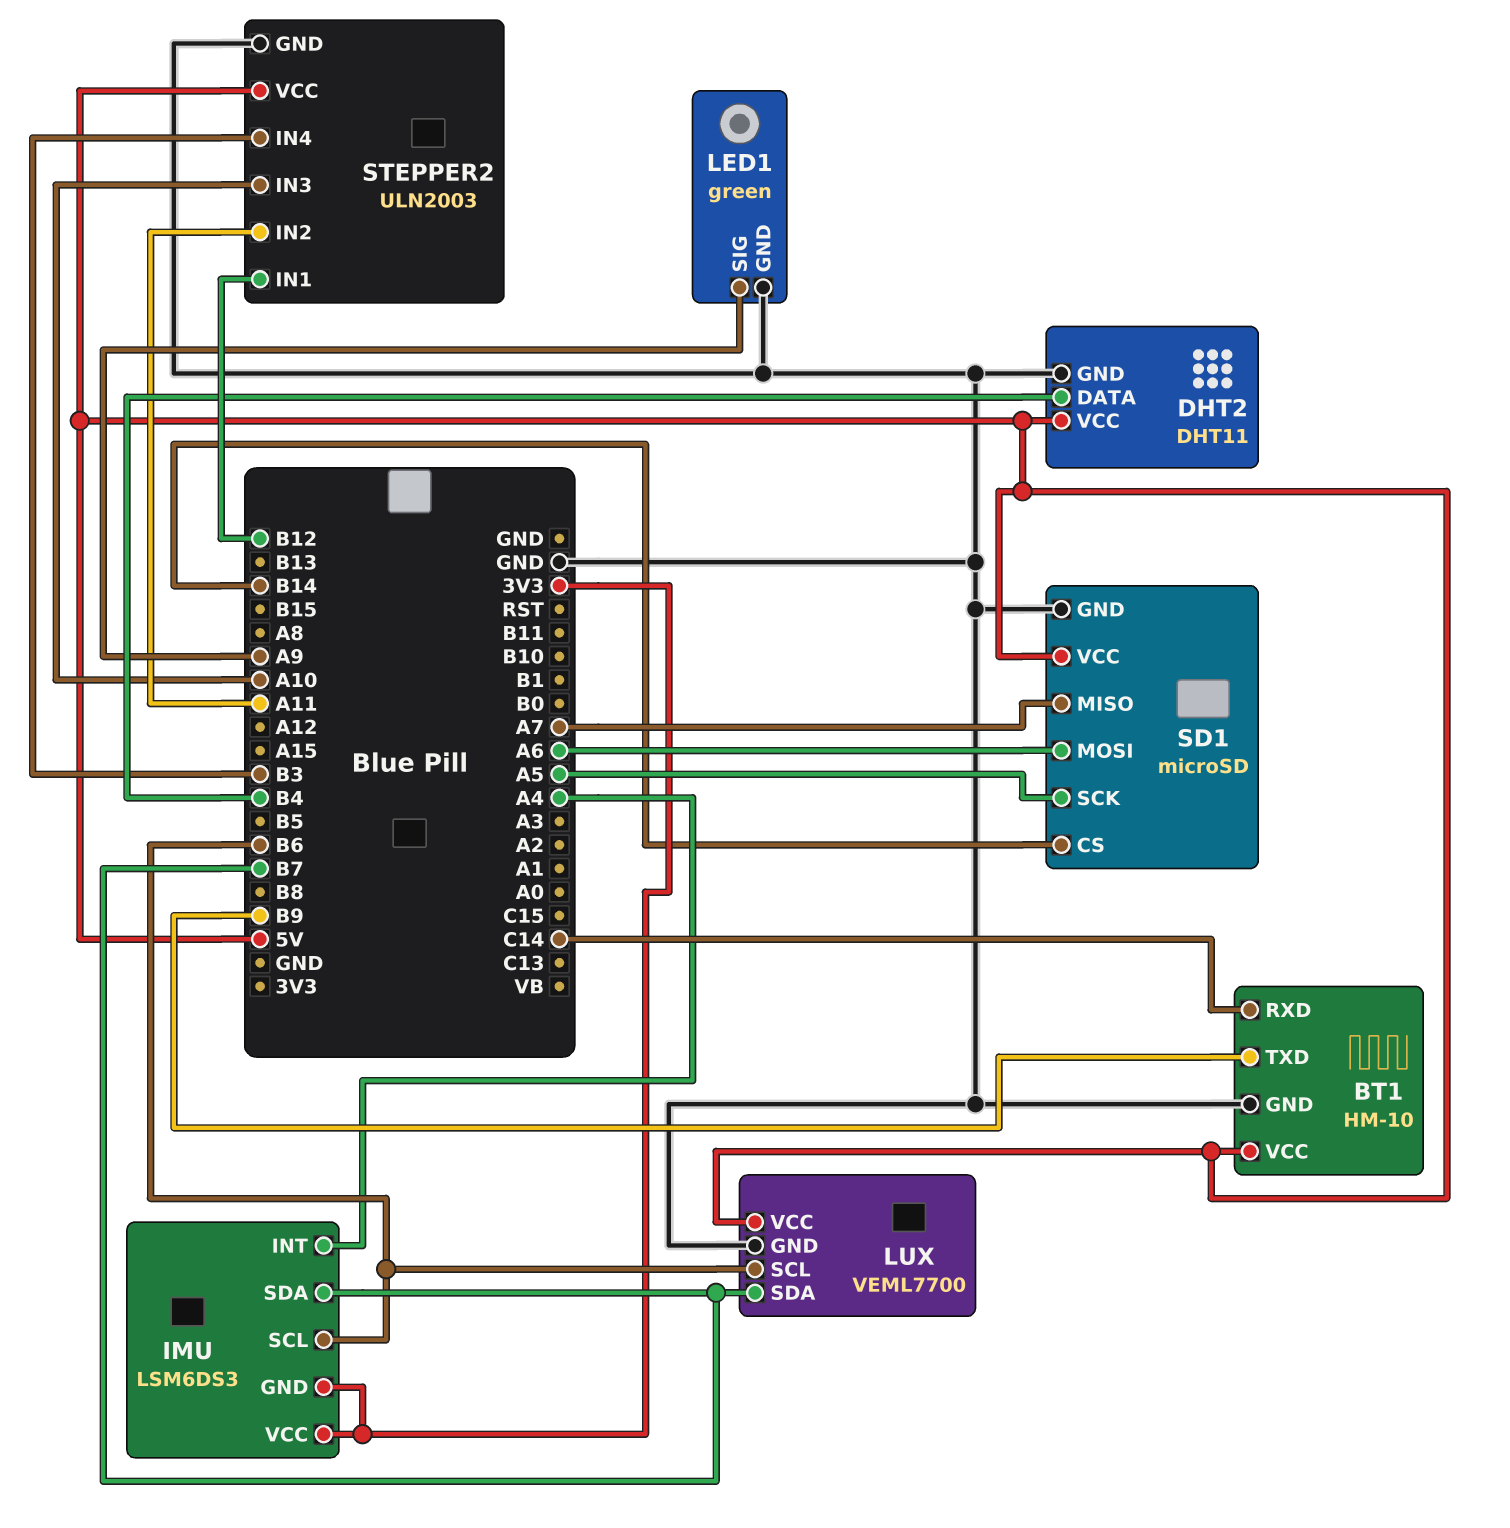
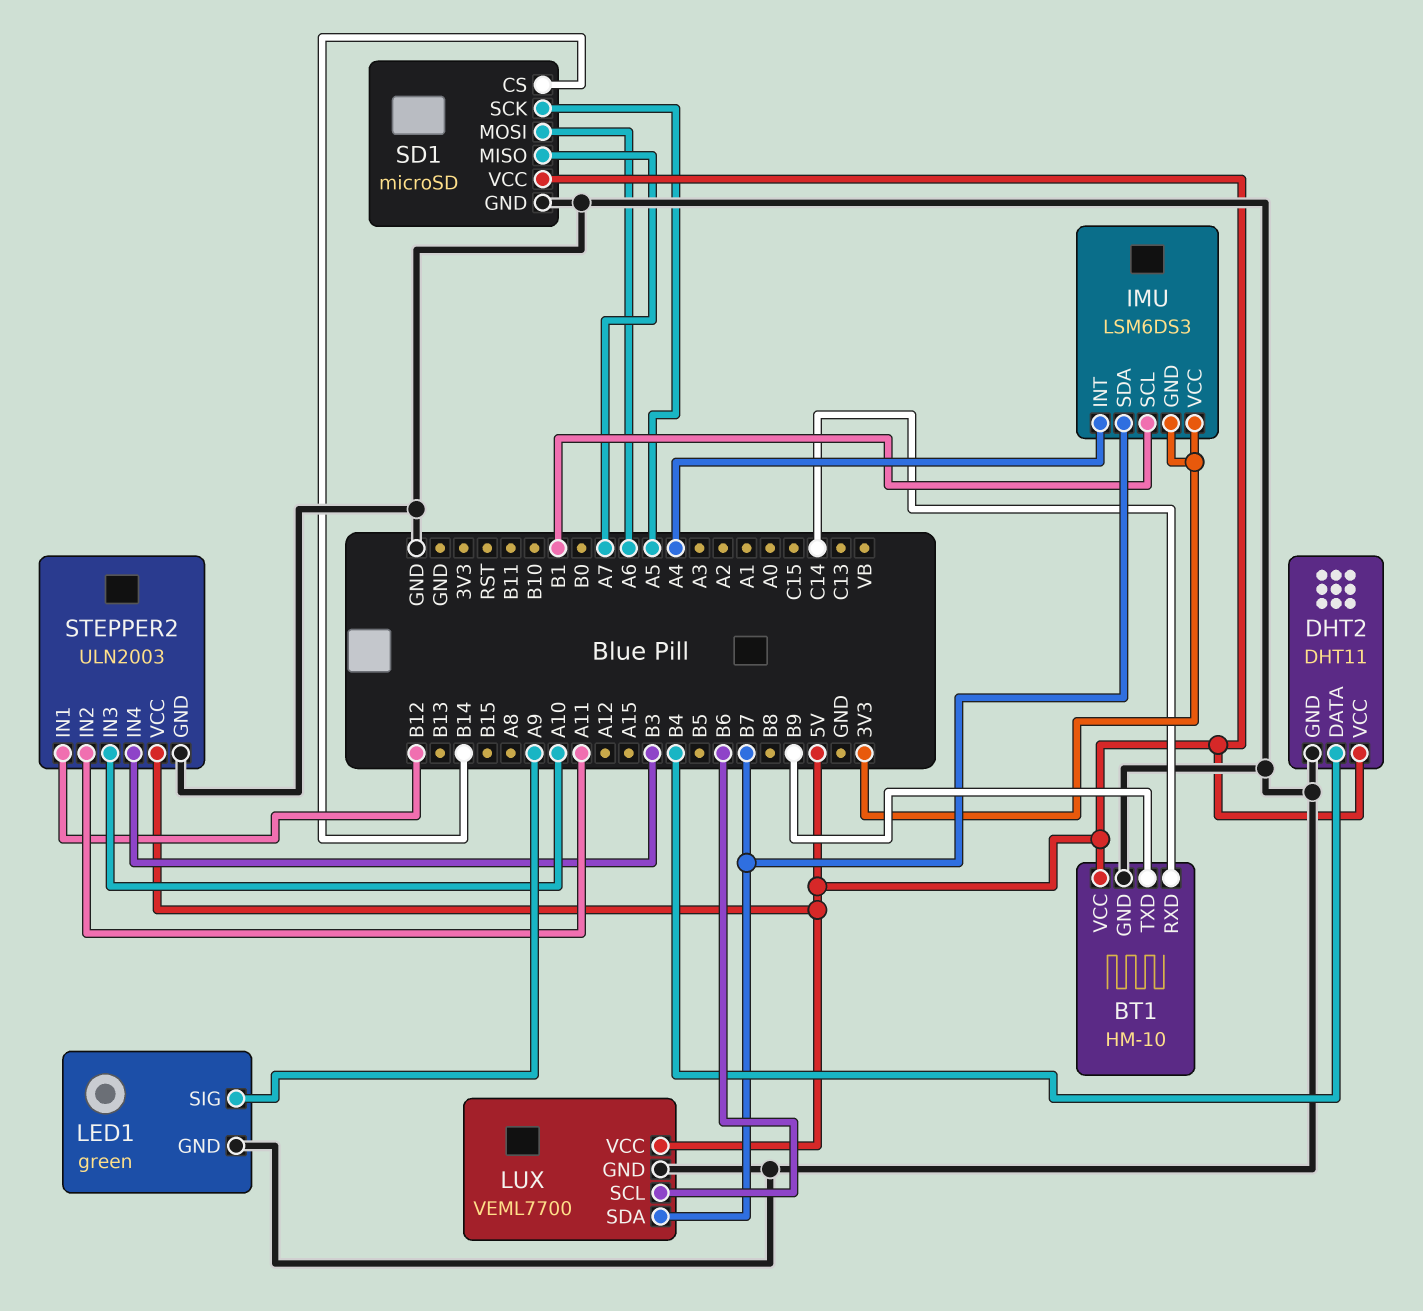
IMU pin SCL: B6 -> B1

